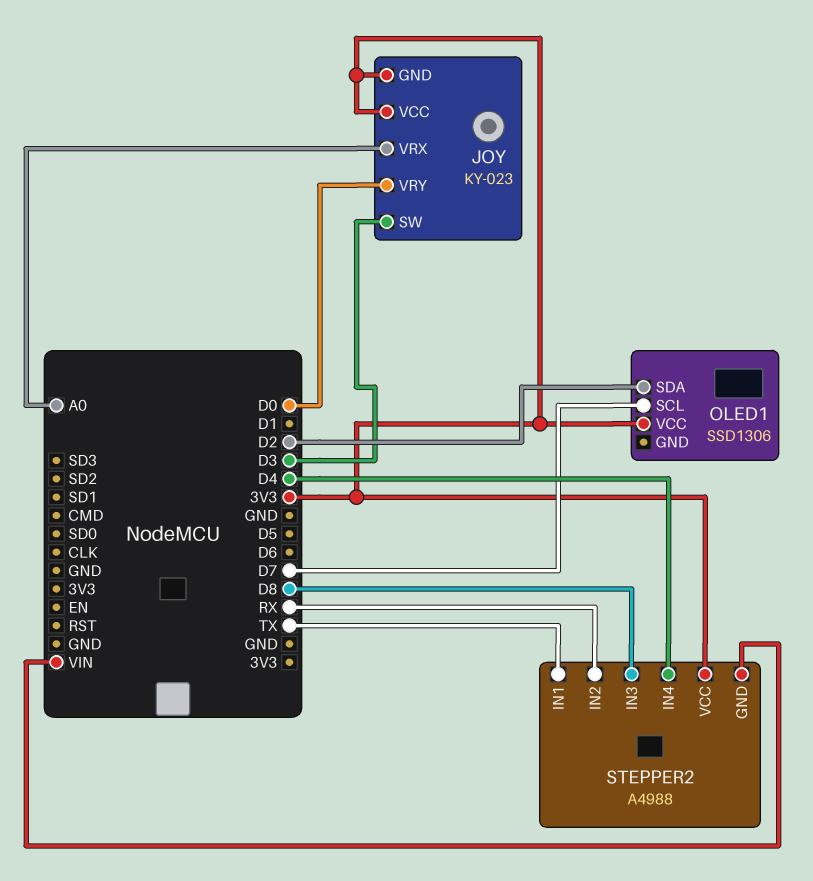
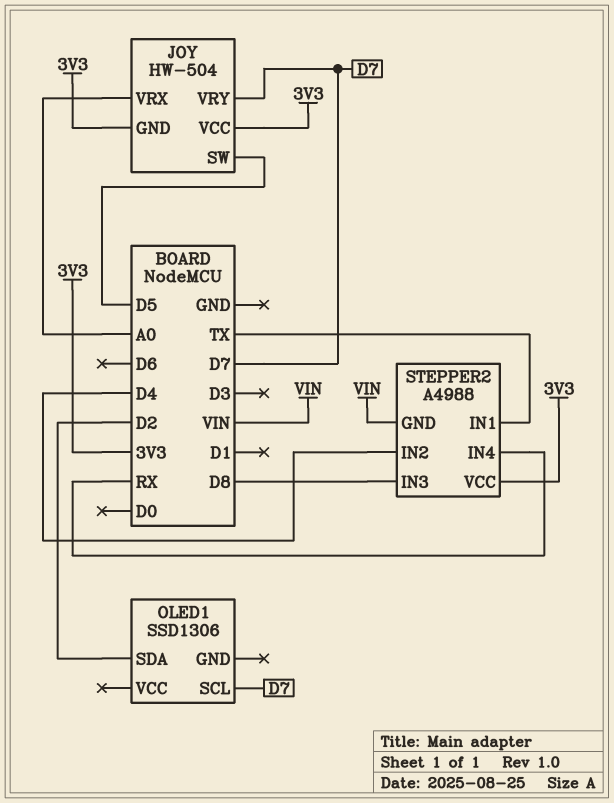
JOY: KY-023 -> HW-504
JOY pin SW: D3 -> D5
JOY pin VRY: D0 -> D7
OLED1 pin VCC: 3V3 -> none
STEPPER2 pin IN2: RX -> D4
STEPPER2 pin IN4: D4 -> RX

